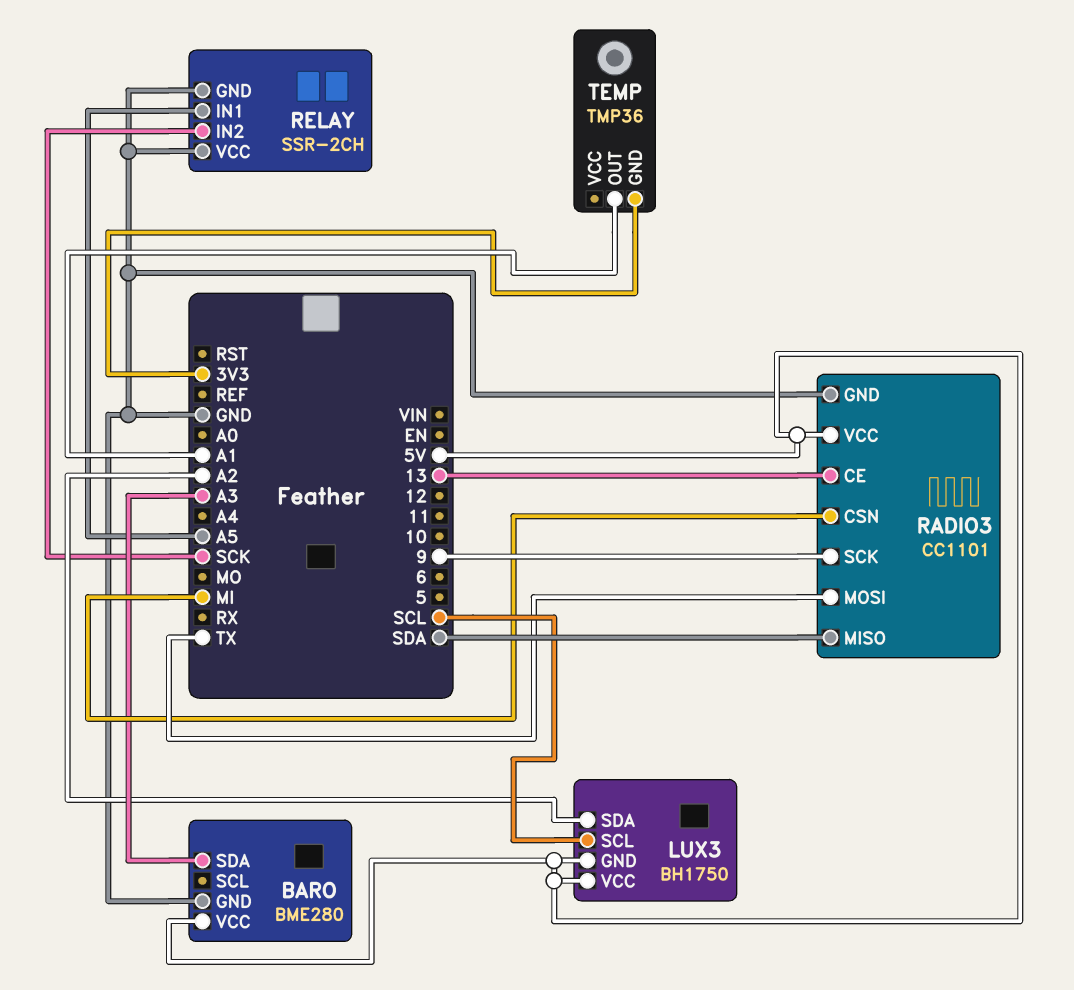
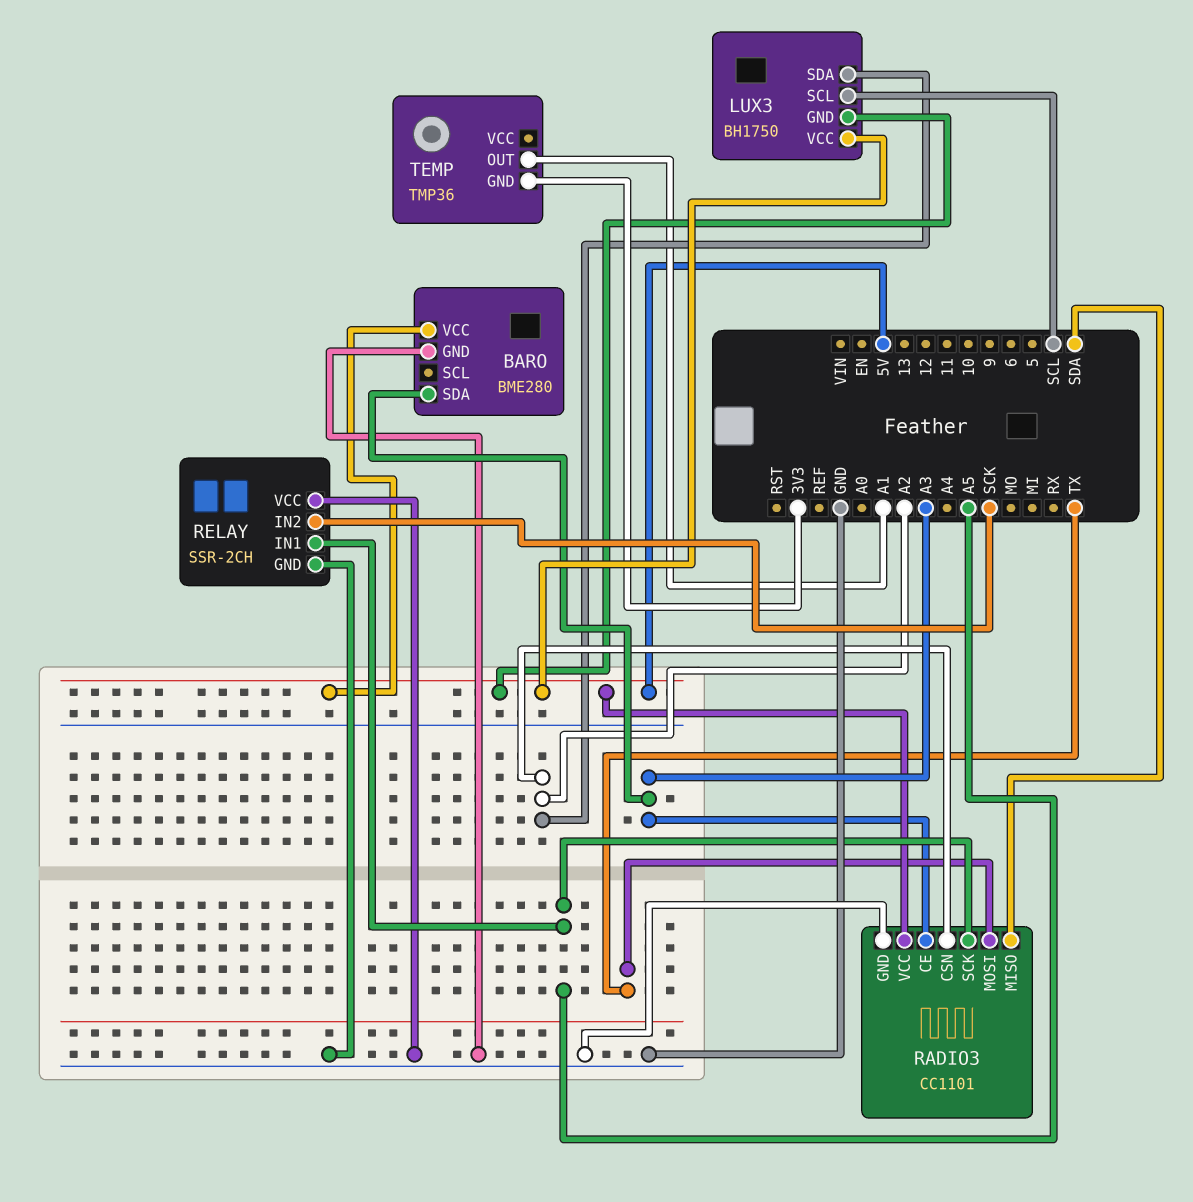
RADIO3 pin CE: 13 -> A3
RADIO3 pin CSN: MI -> A2
RADIO3 pin SCK: 9 -> A5

